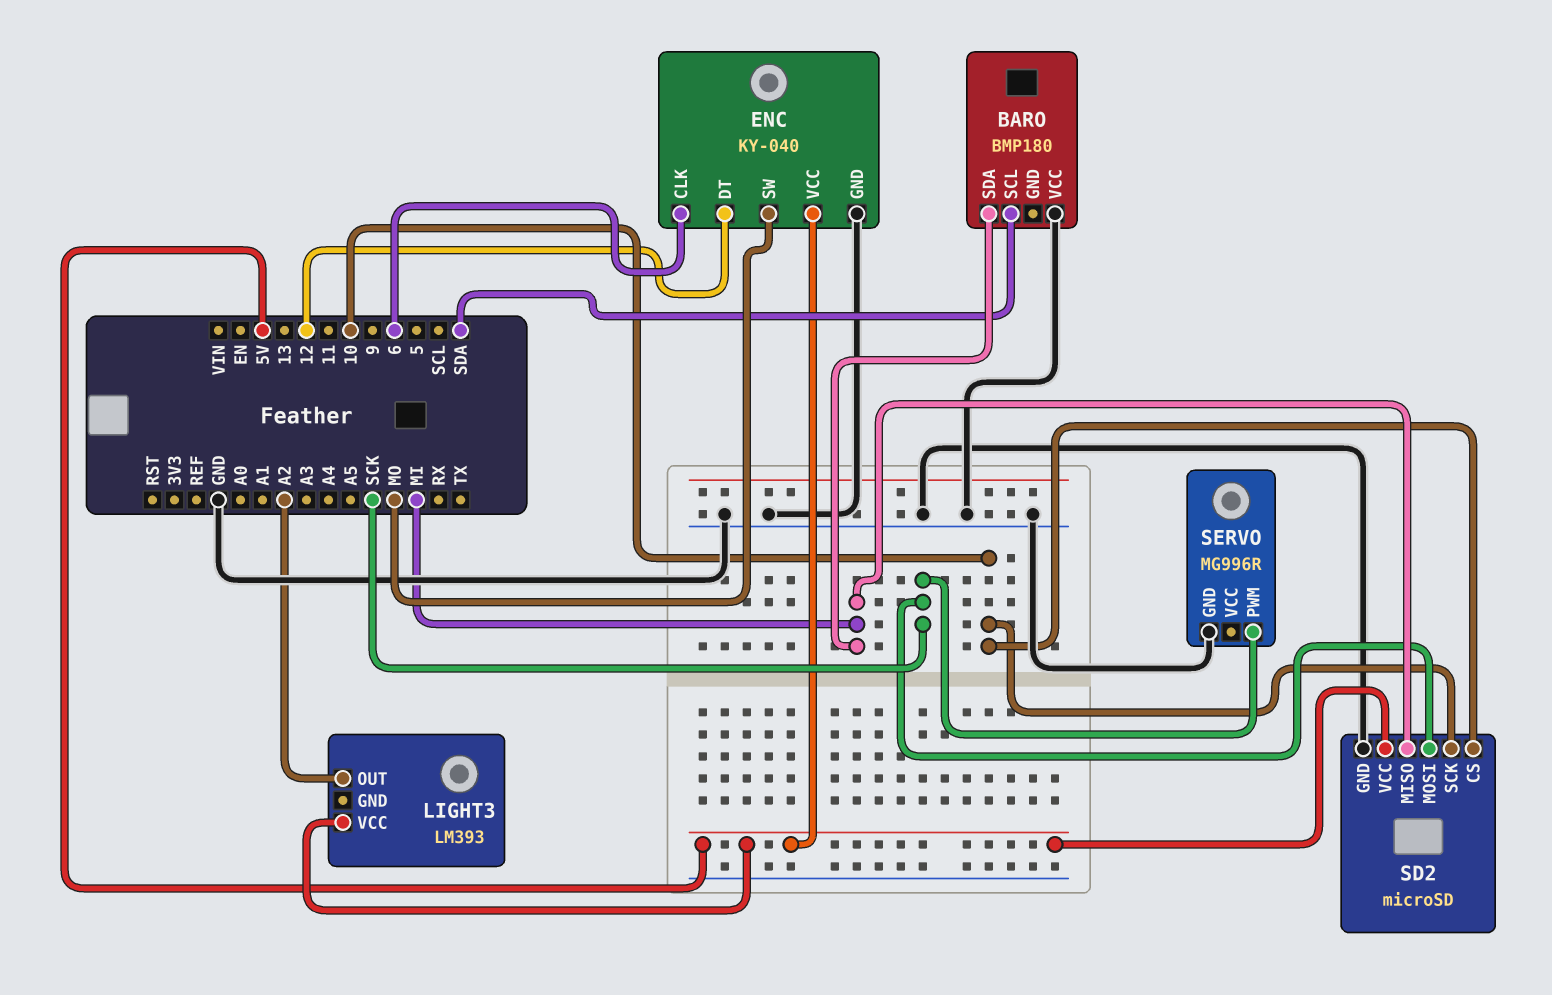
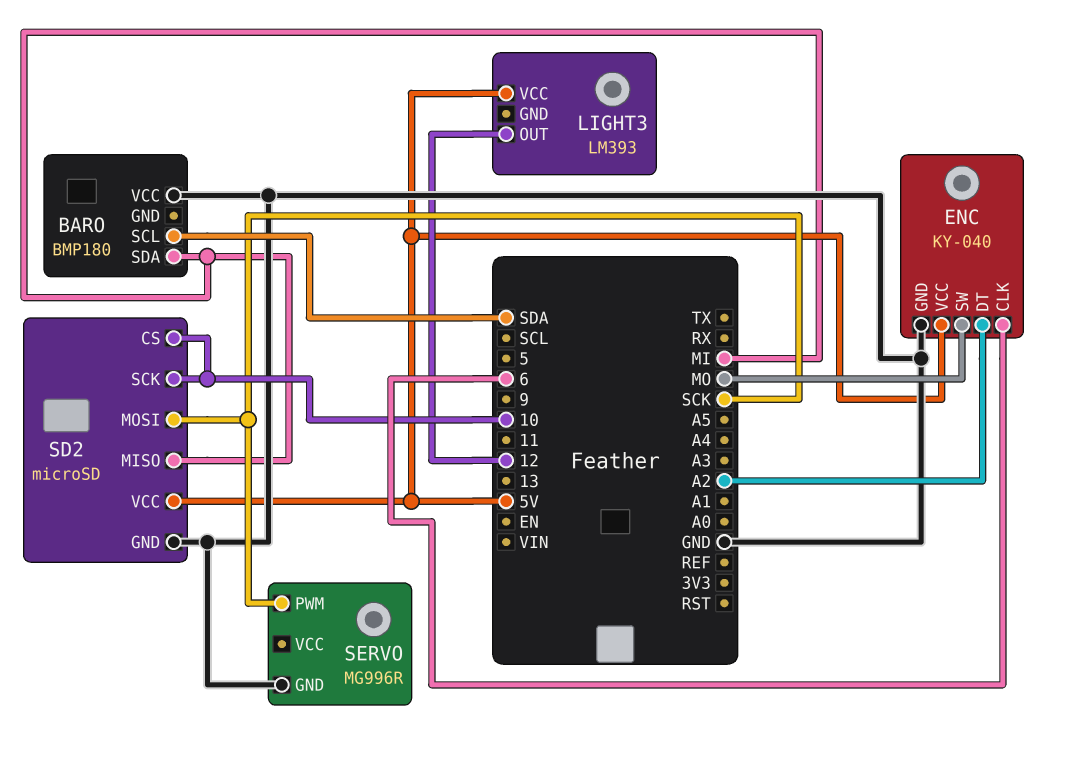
ENC pin DT: 12 -> A2
LIGHT3 pin OUT: A2 -> 12

